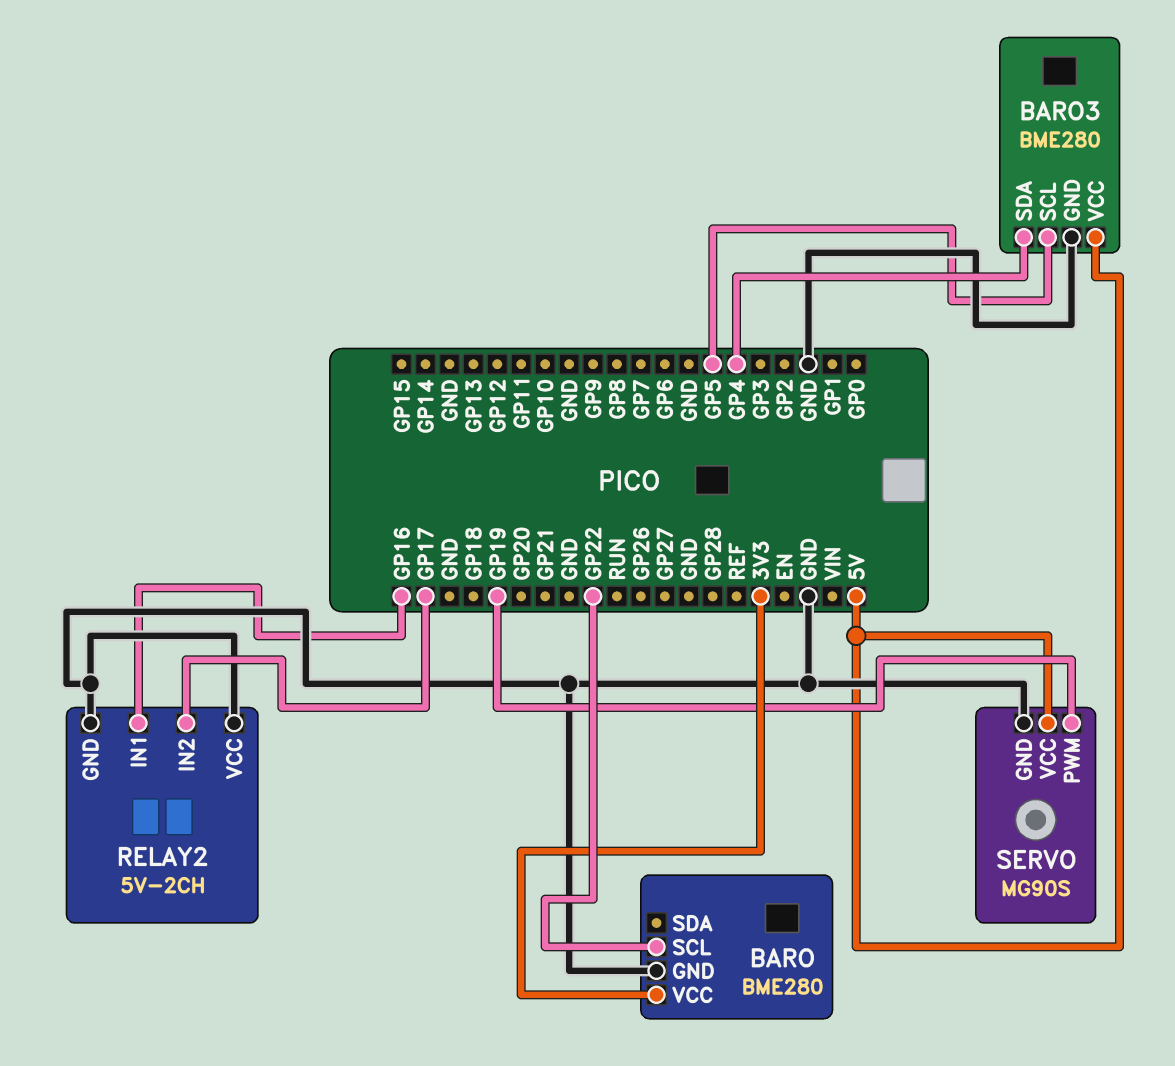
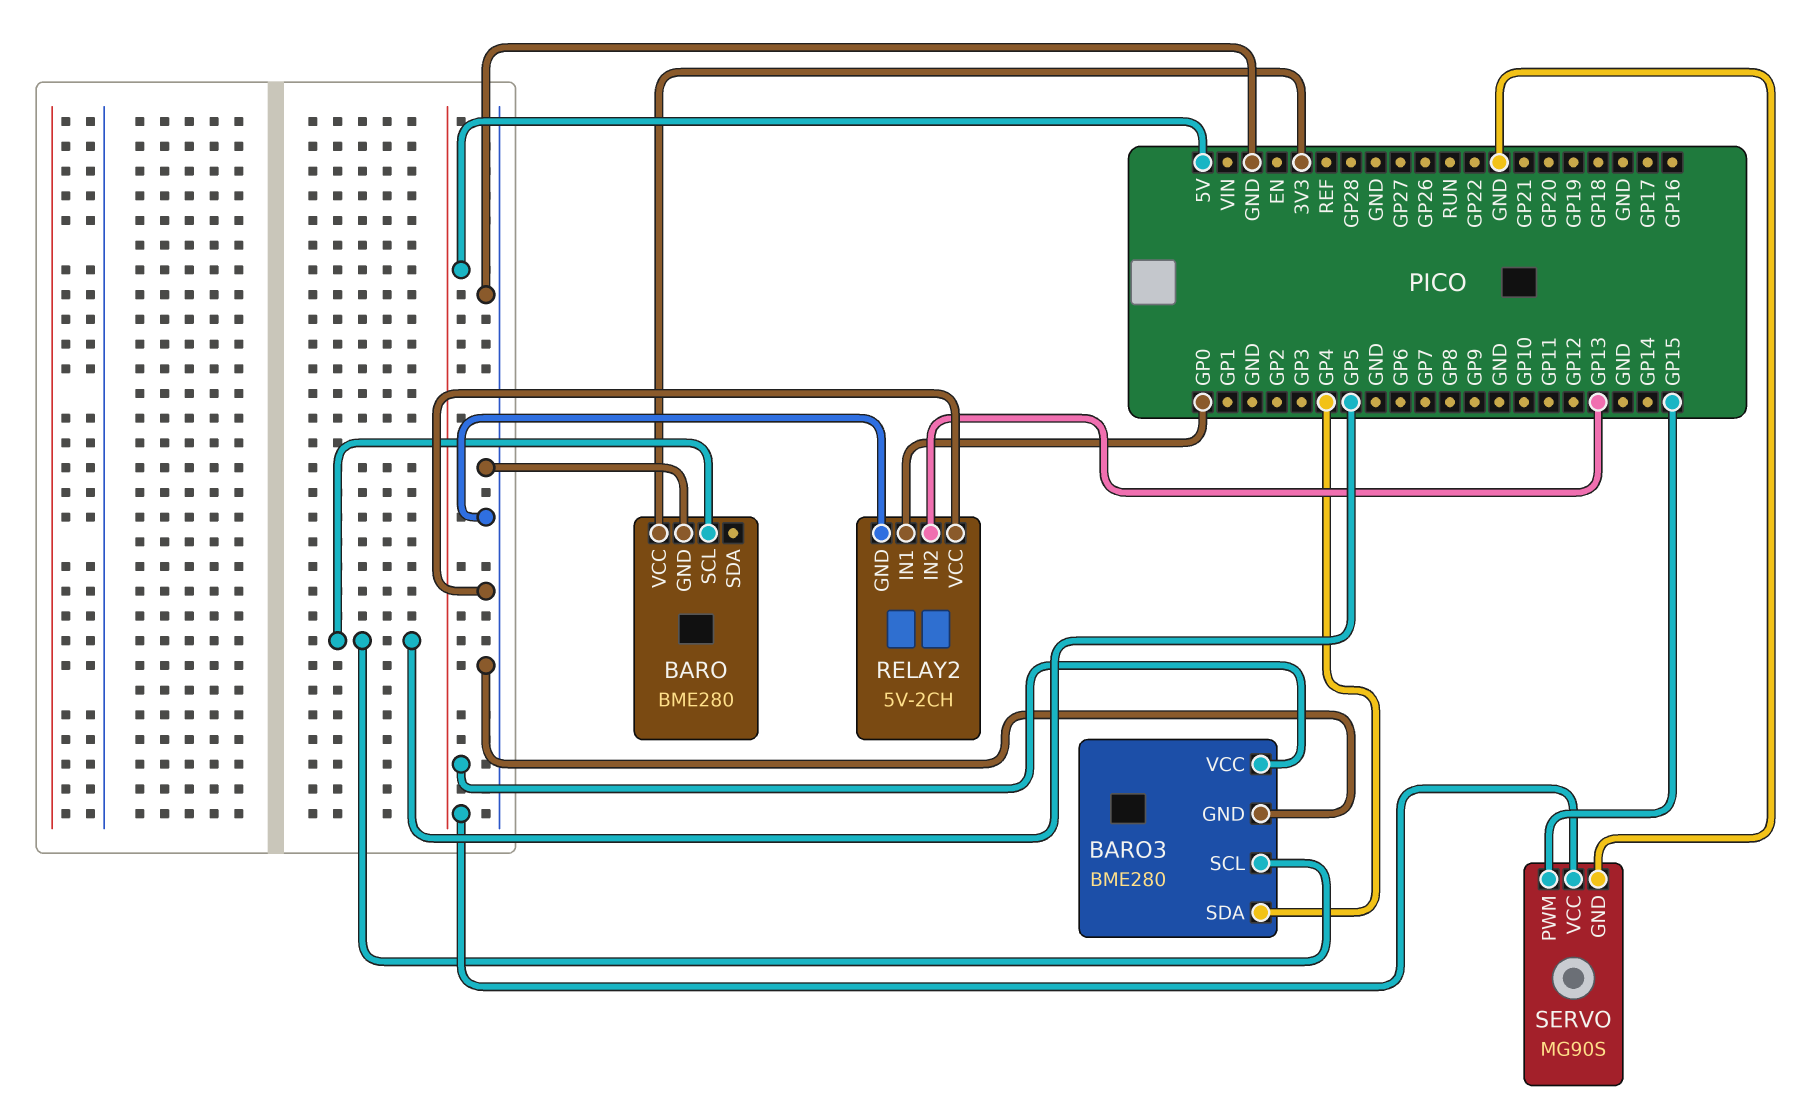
BARO pin SCL: GP22 -> GP5
RELAY2 pin IN1: GP16 -> GP0
RELAY2 pin IN2: GP17 -> GP13
SERVO pin PWM: GP19 -> GP15

